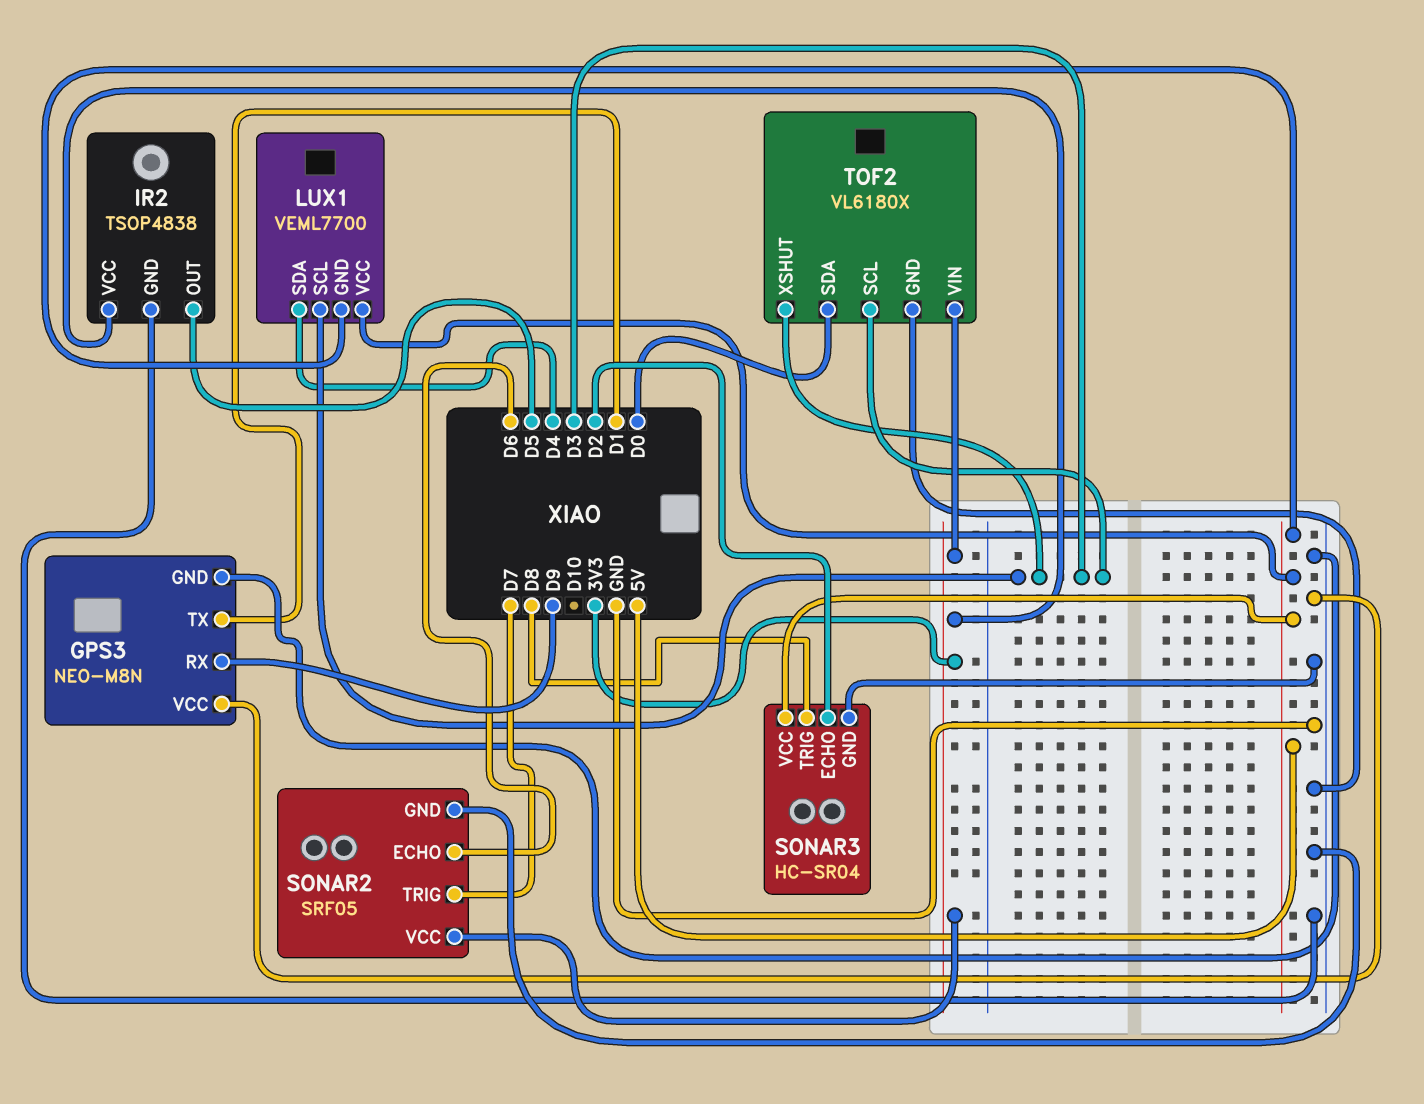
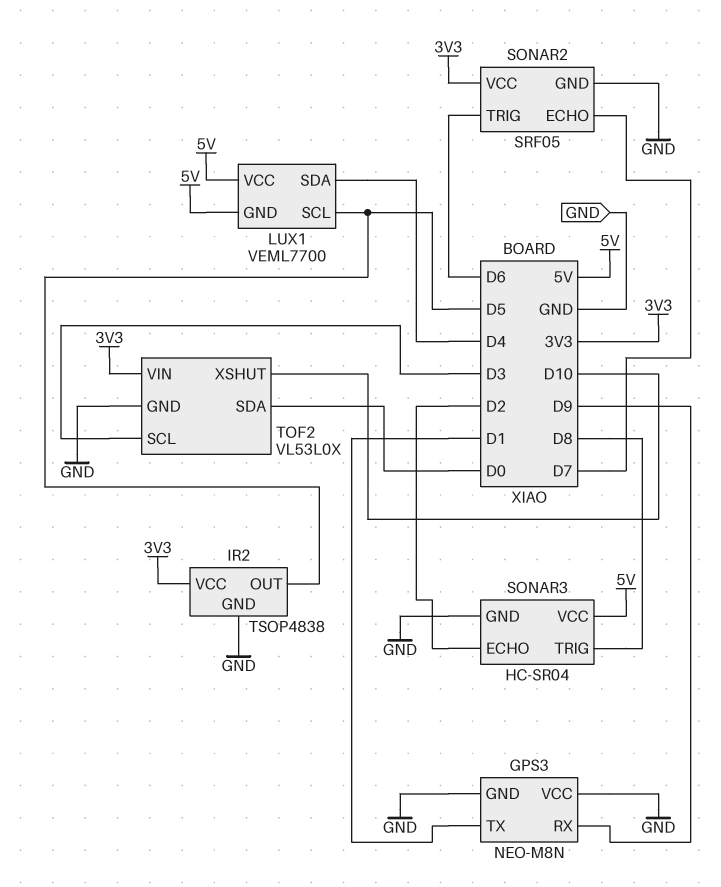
LUX1 pin SCL: D3 -> D5
SONAR2 pin ECHO: D6 -> D7
SONAR2 pin TRIG: D7 -> D6
TOF2: VL6180X -> VL53L0X
TOF2 pin XSHUT: D3 -> D10

